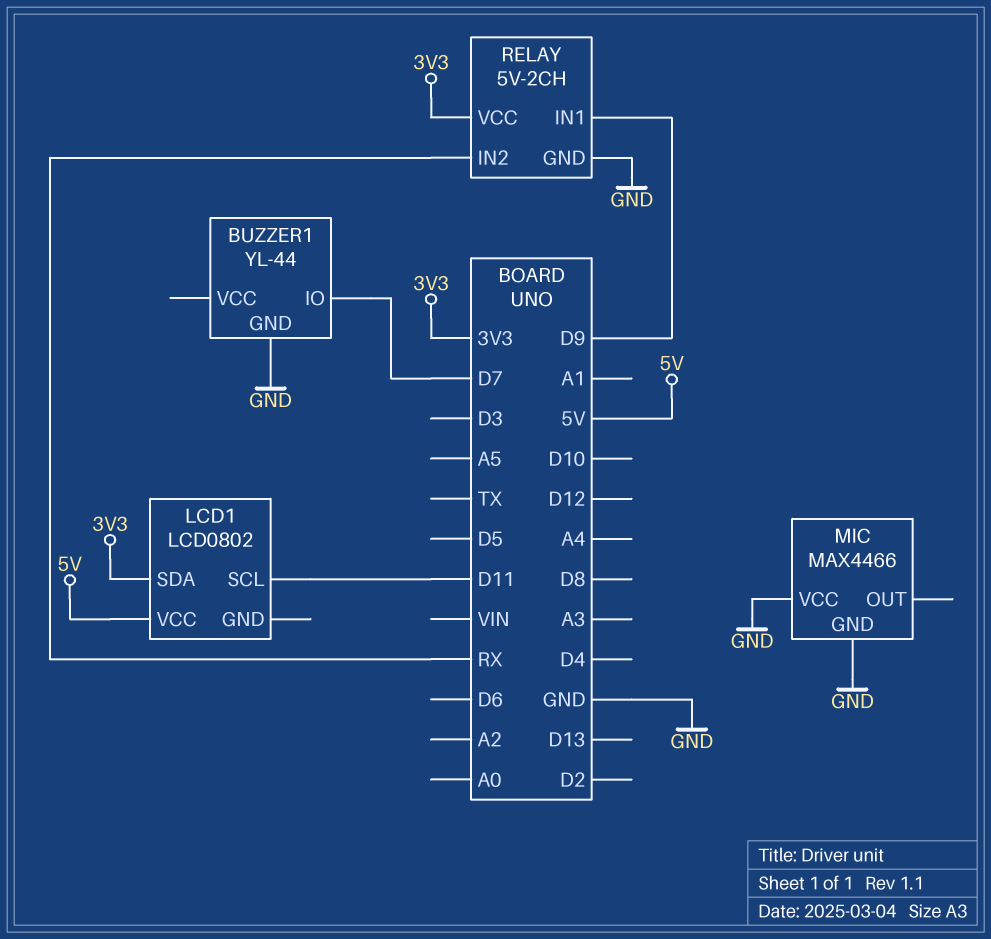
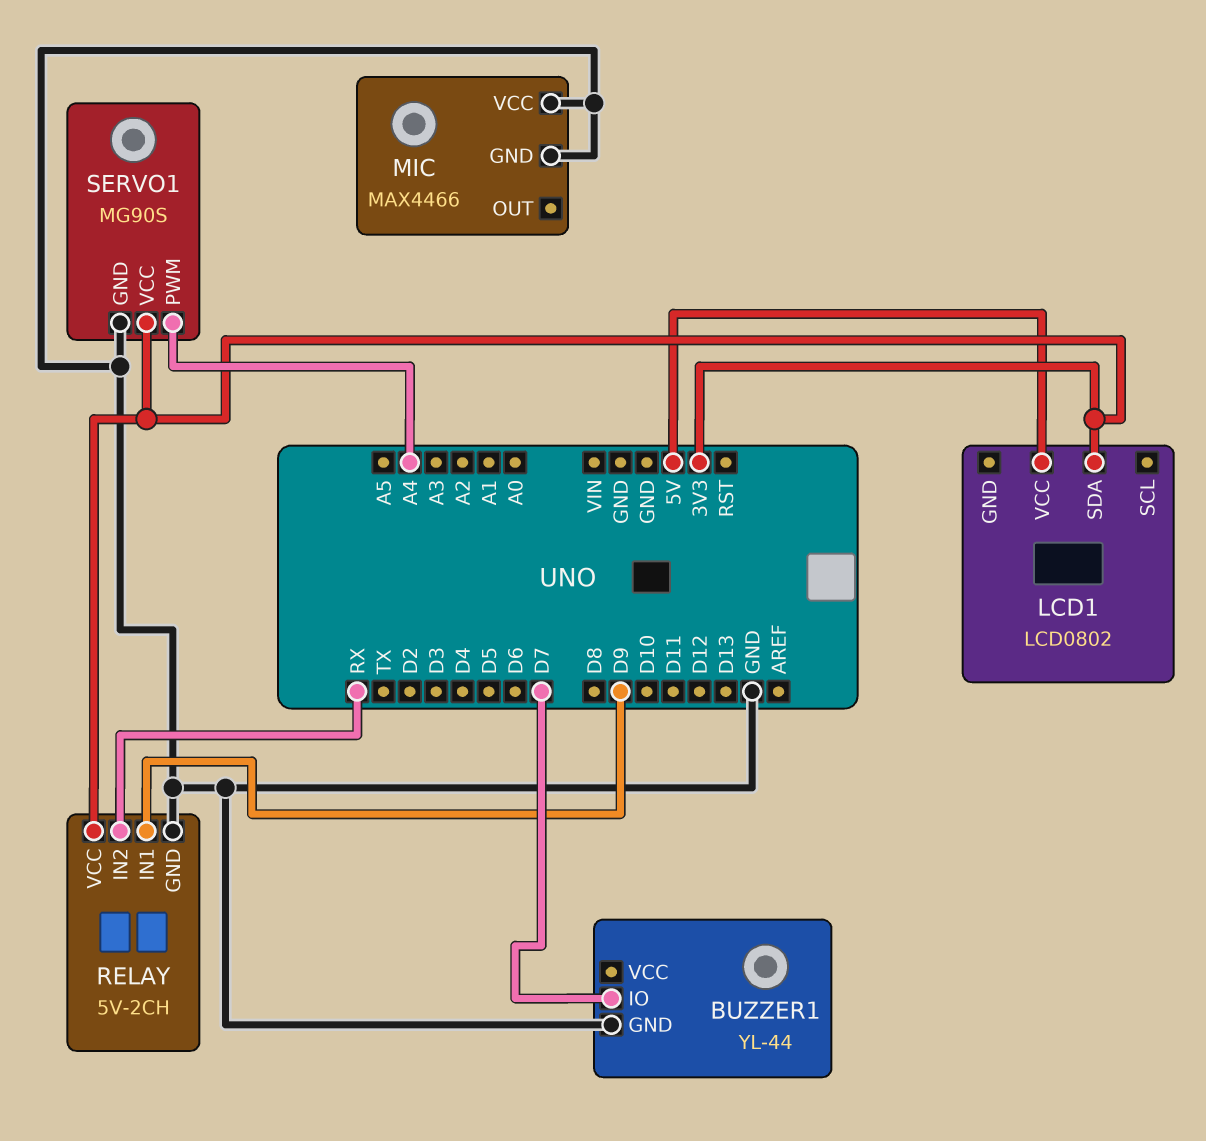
LCD1 pin SCL: D11 -> none
SERVO1: none -> MG90S
SERVO1 pin GND: none -> GND
SERVO1 pin PWM: none -> A4
SERVO1 pin VCC: none -> 3V3

